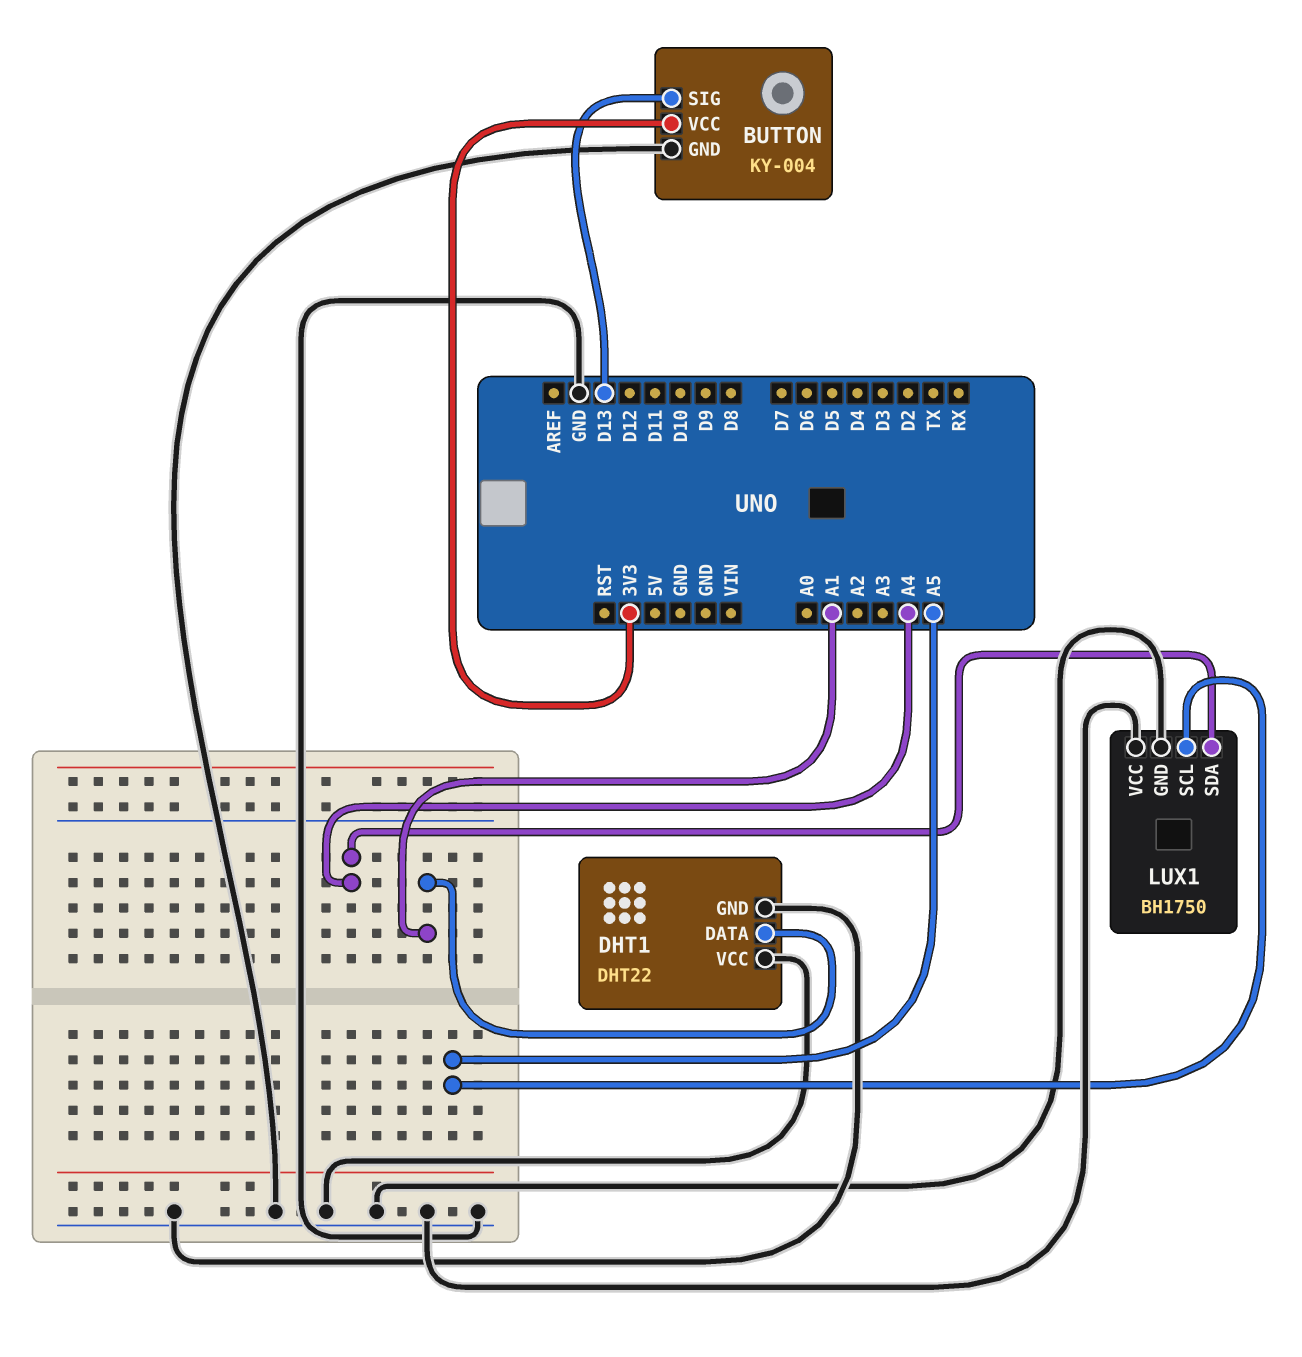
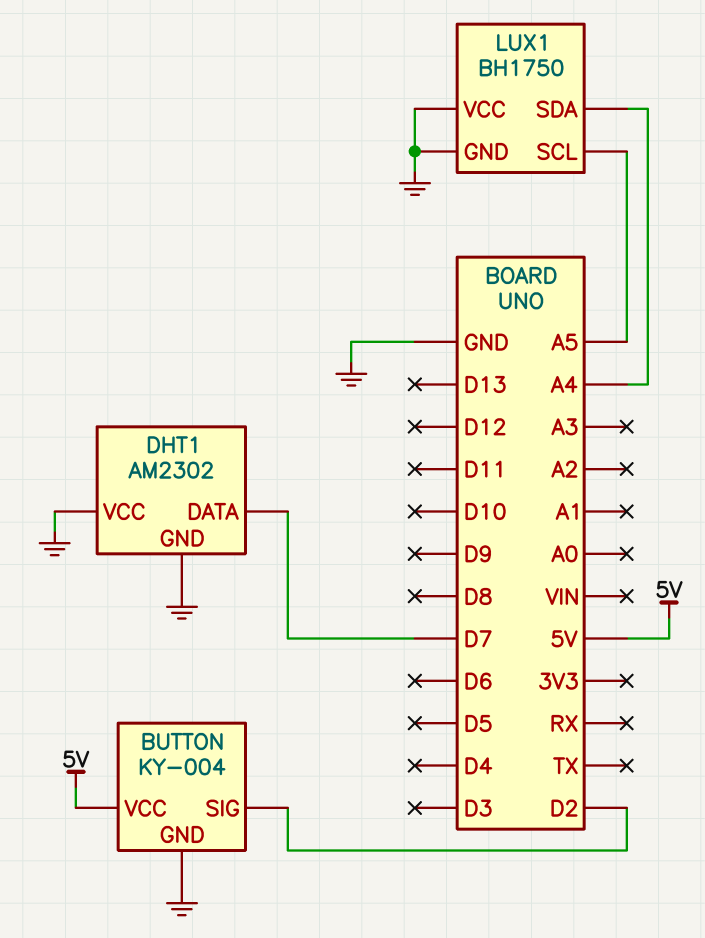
BUTTON pin SIG: D13 -> D2
BUTTON pin VCC: 3V3 -> 5V
DHT1: DHT22 -> AM2302
DHT1 pin DATA: A1 -> D7

